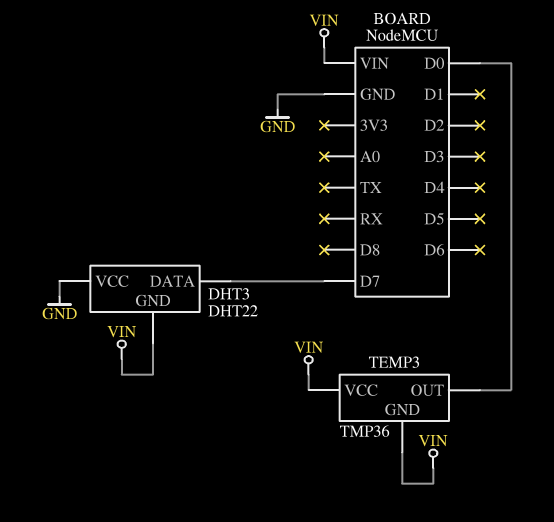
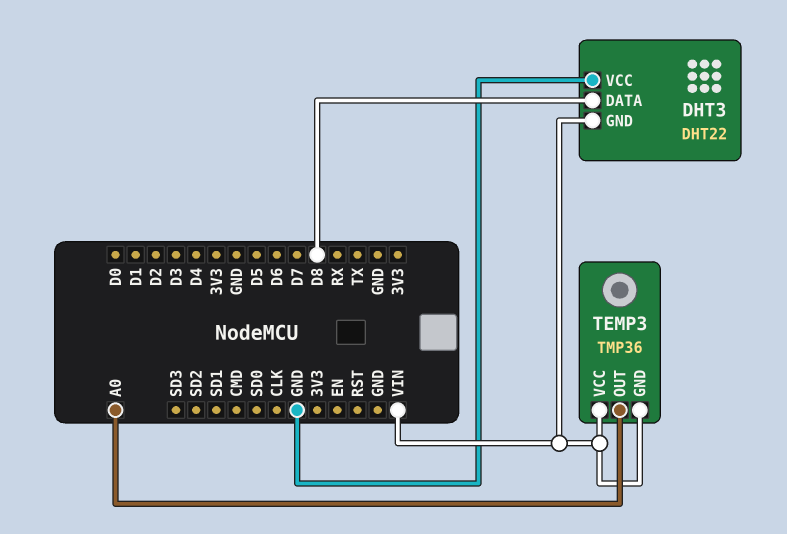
DHT3 pin DATA: D7 -> D8
TEMP3 pin OUT: D0 -> A0

